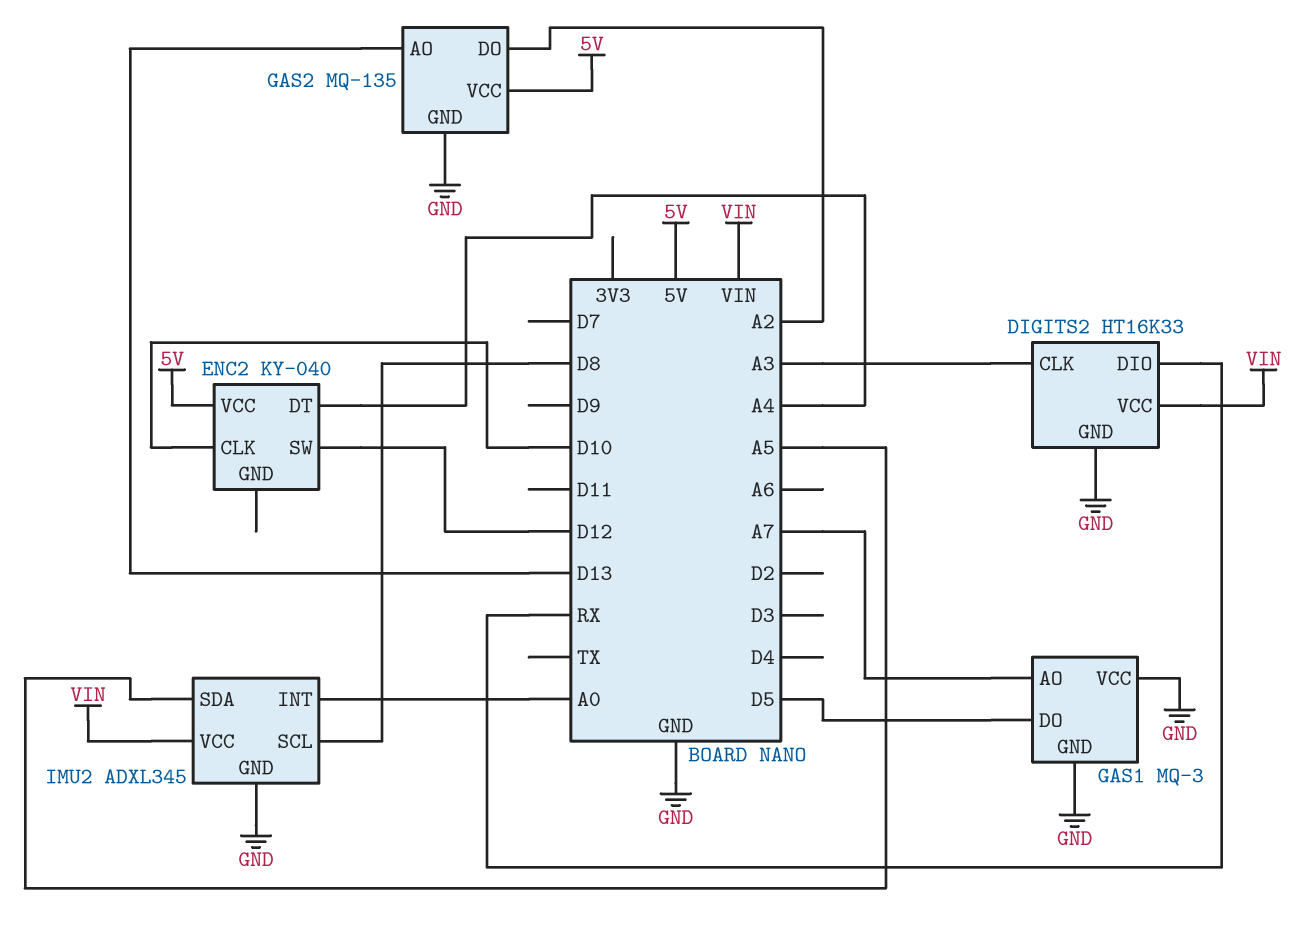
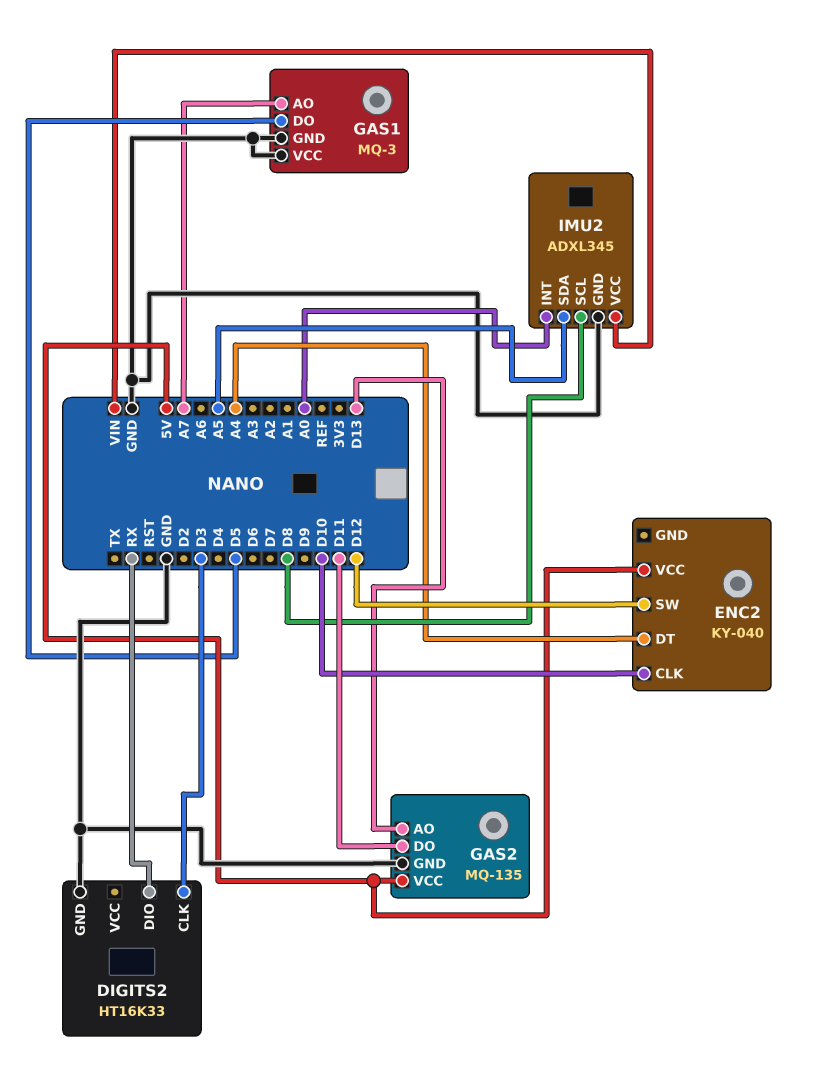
DIGITS2 pin CLK: A3 -> D3
DIGITS2 pin VCC: VIN -> none
GAS2 pin DO: A2 -> D11

